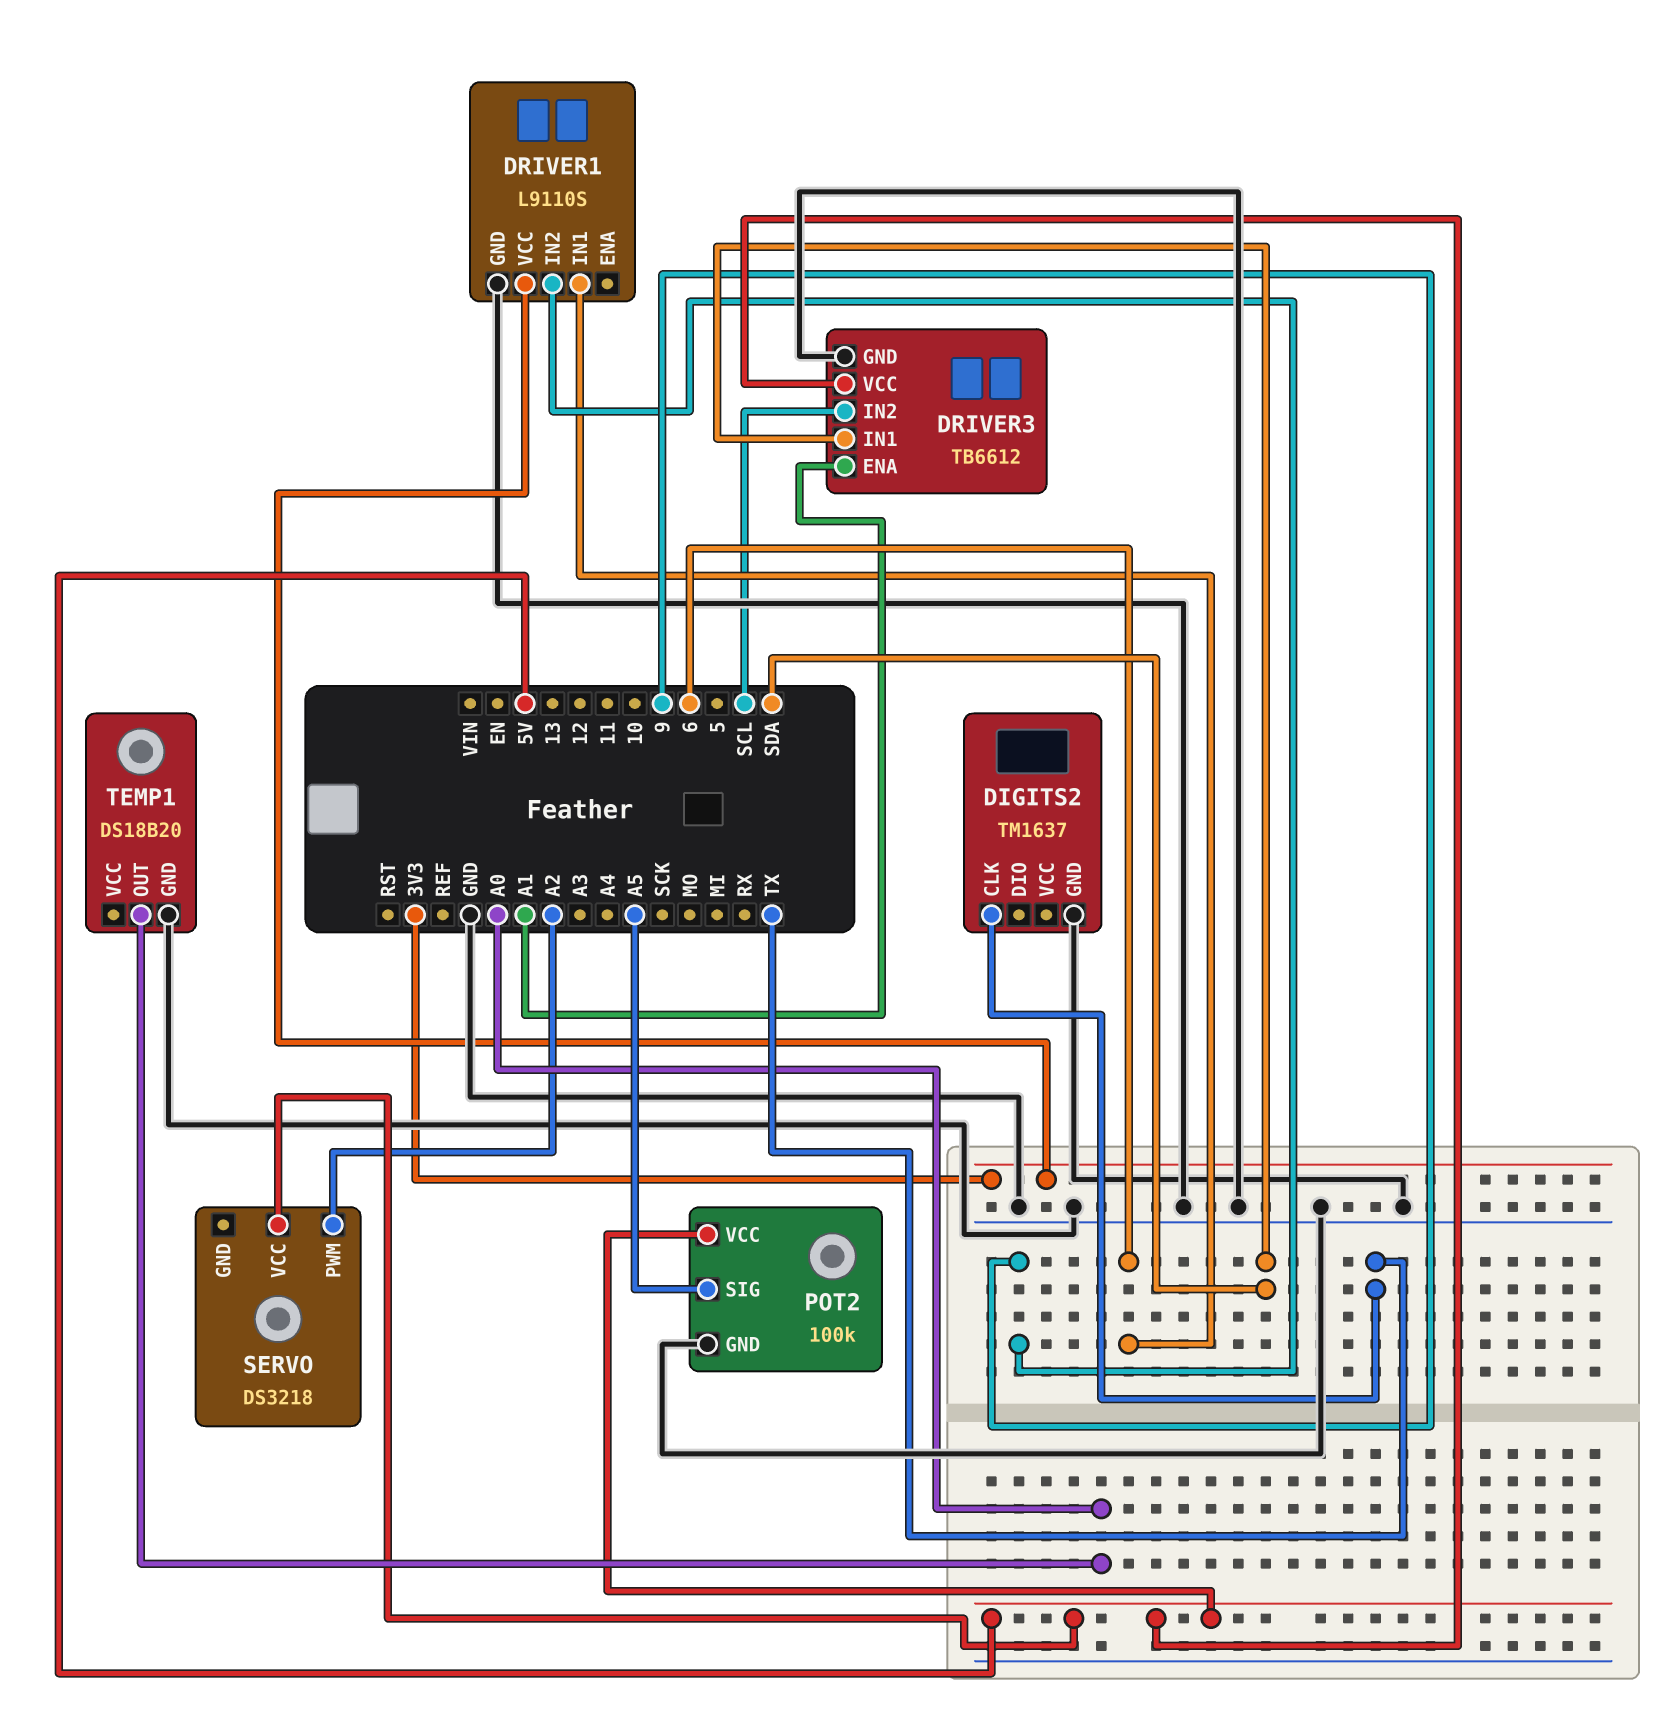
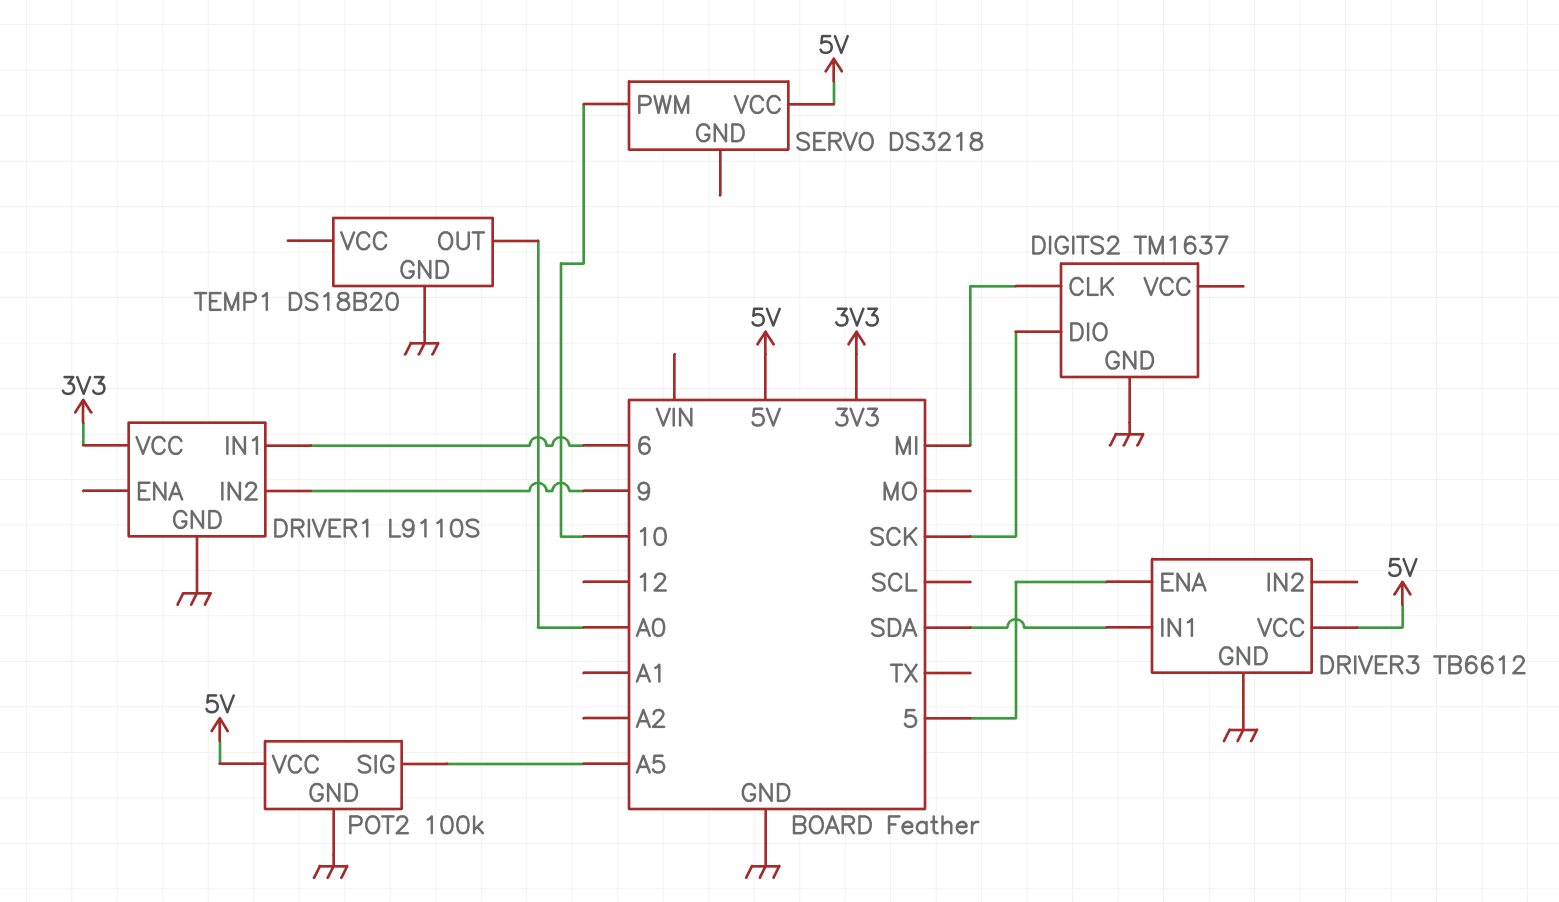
DIGITS2 pin CLK: TX -> MI
DIGITS2 pin DIO: none -> SCK
DRIVER3 pin ENA: A1 -> 5
DRIVER3 pin IN2: SCL -> none
SERVO pin PWM: A2 -> 10

